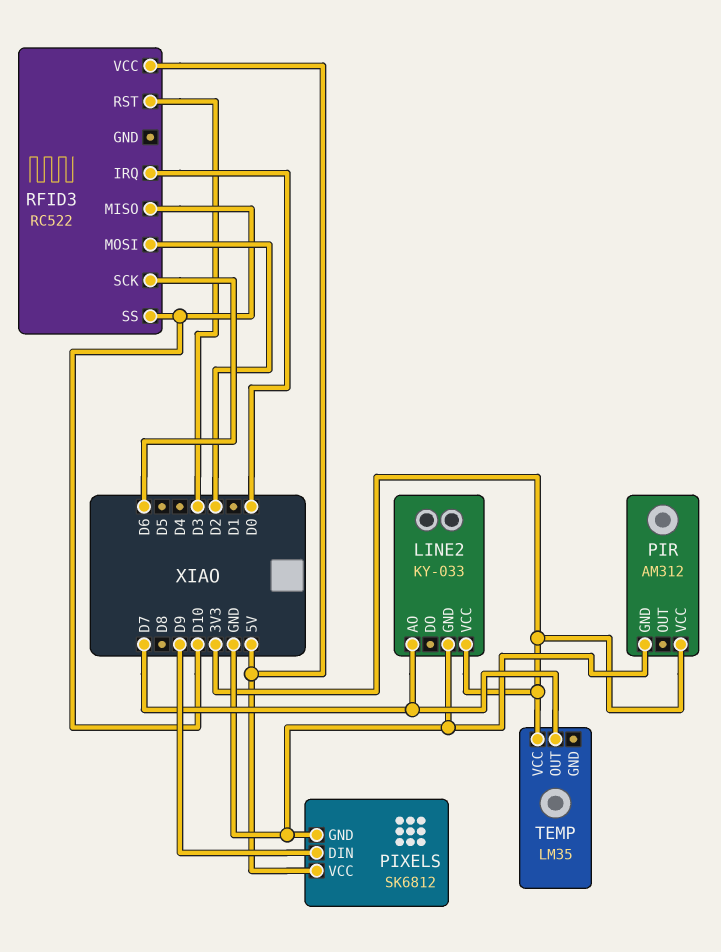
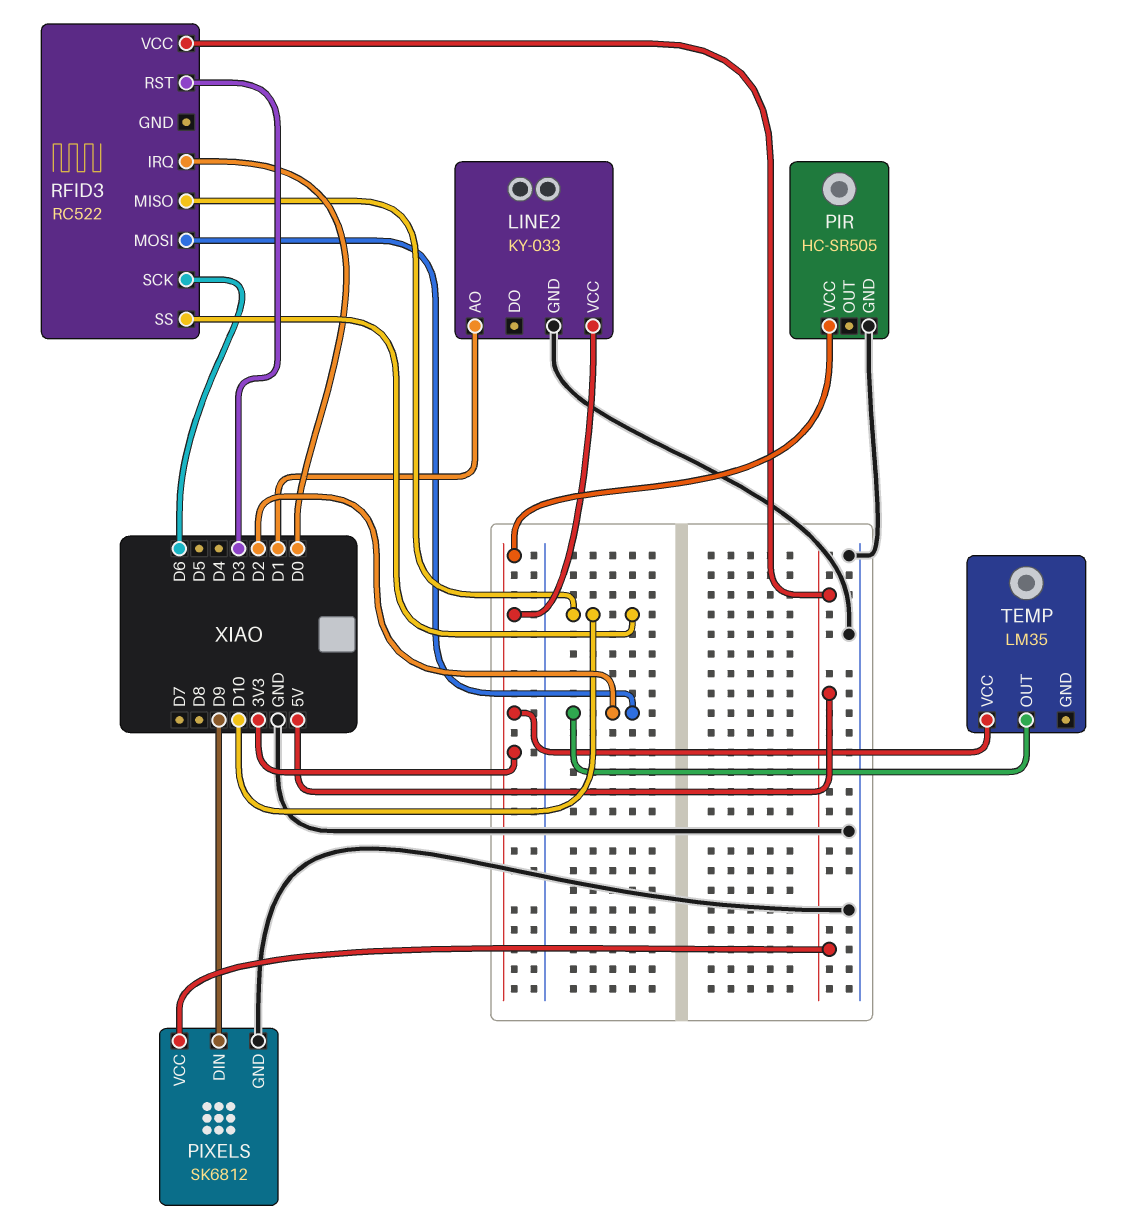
LINE2 pin AO: D7 -> D1
PIR: AM312 -> HC-SR505
TEMP pin OUT: D7 -> D2

